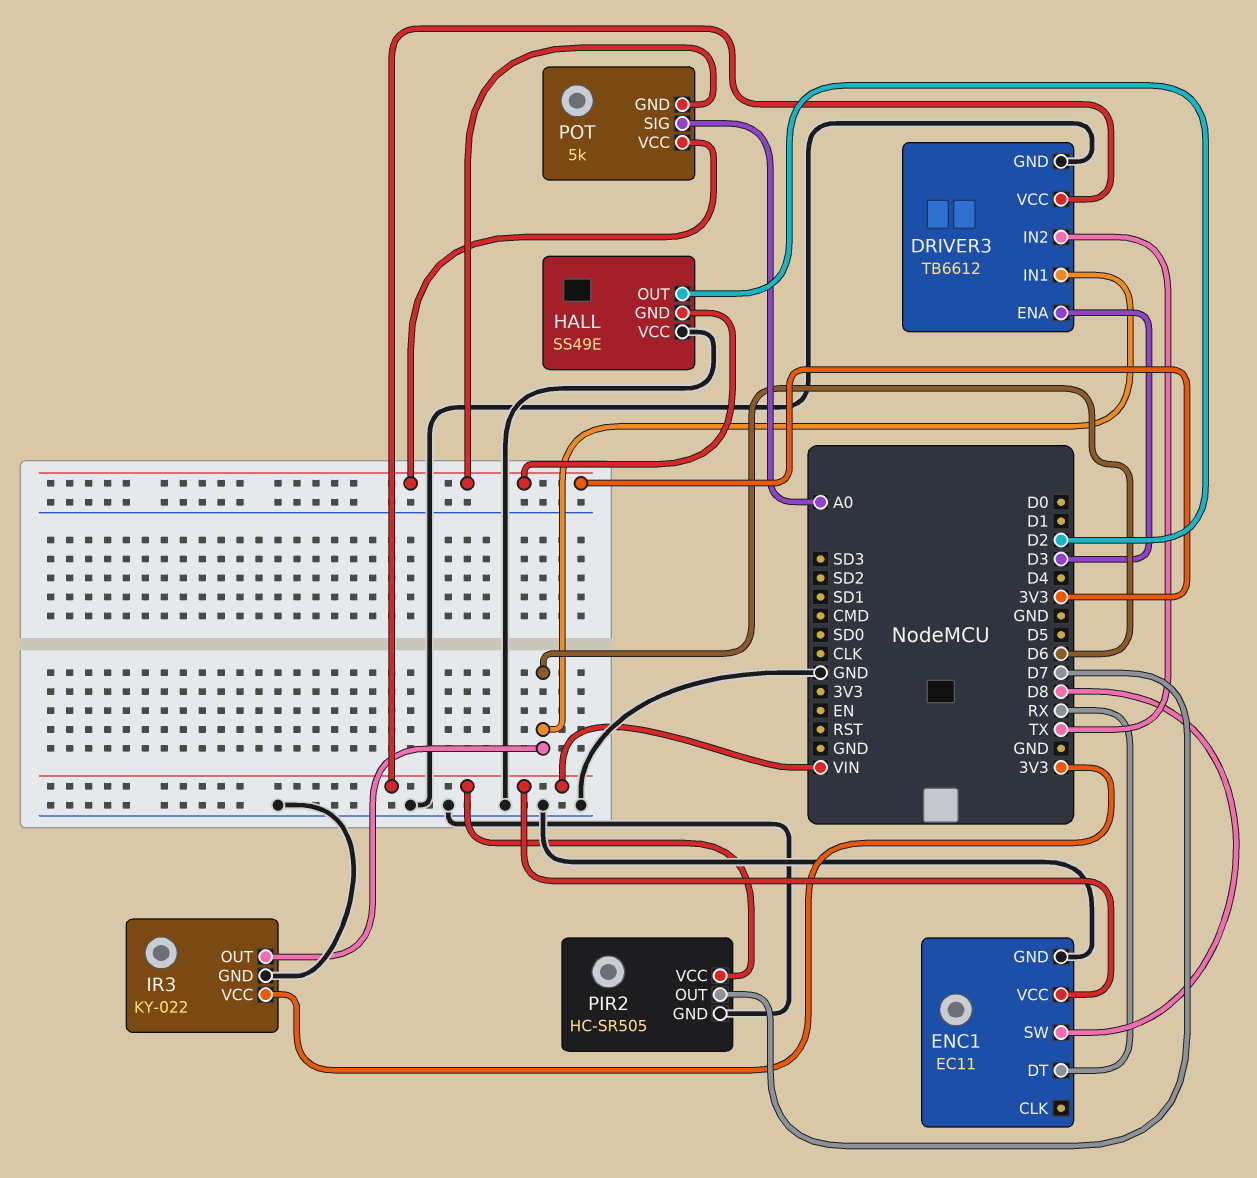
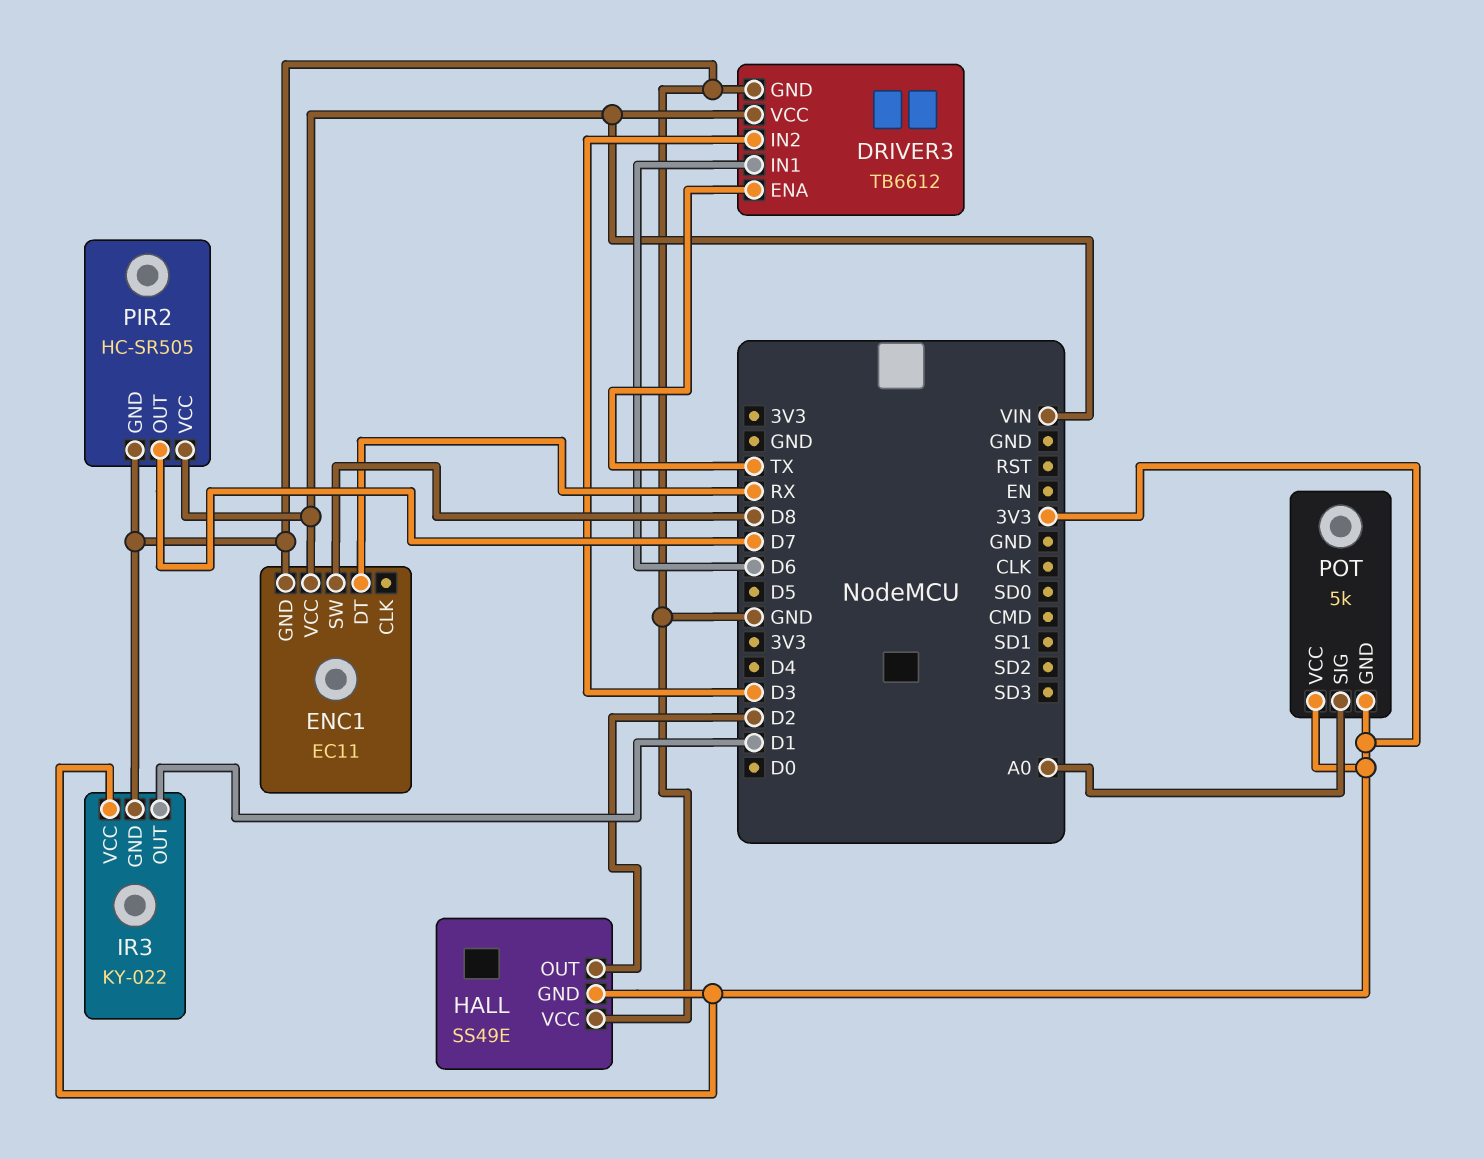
DRIVER3 pin ENA: D3 -> TX
DRIVER3 pin IN2: TX -> D3
IR3 pin OUT: D6 -> D1

